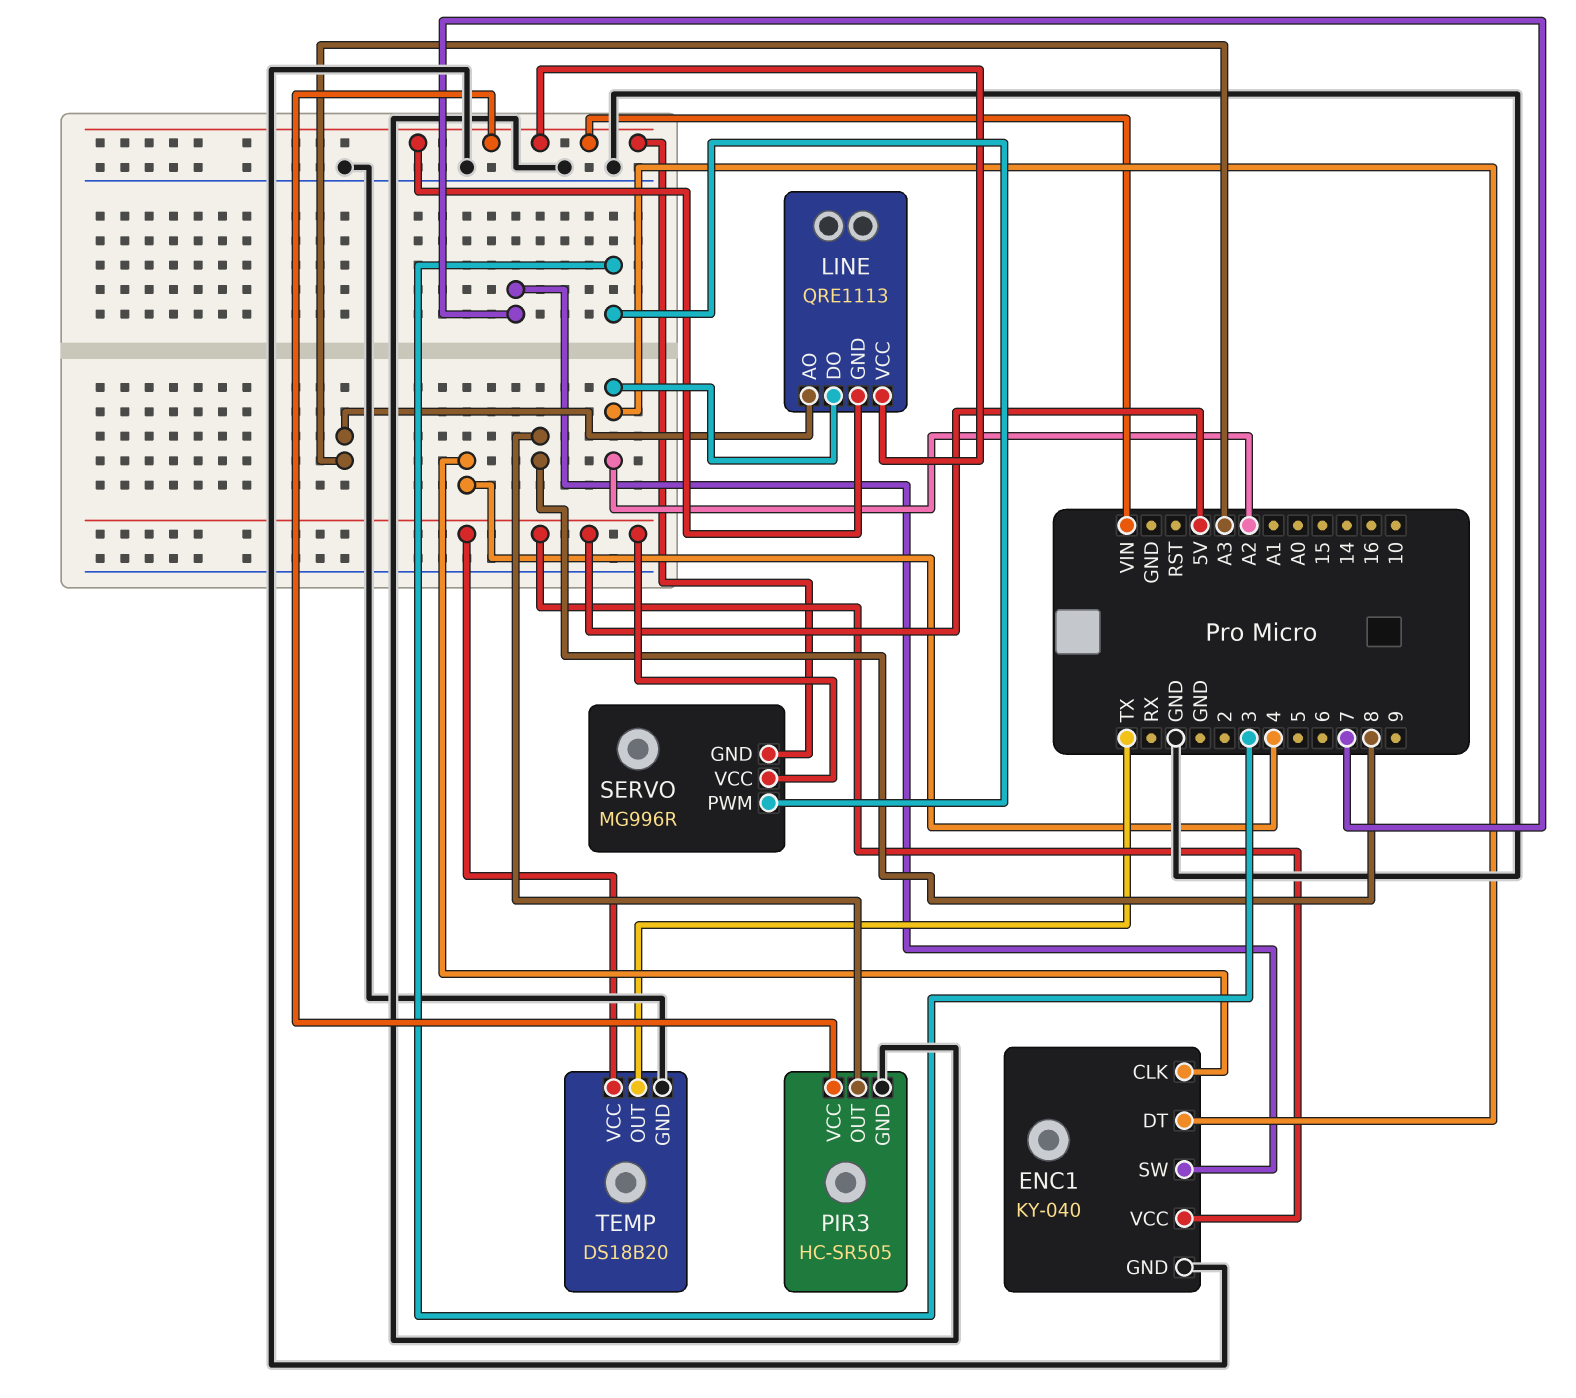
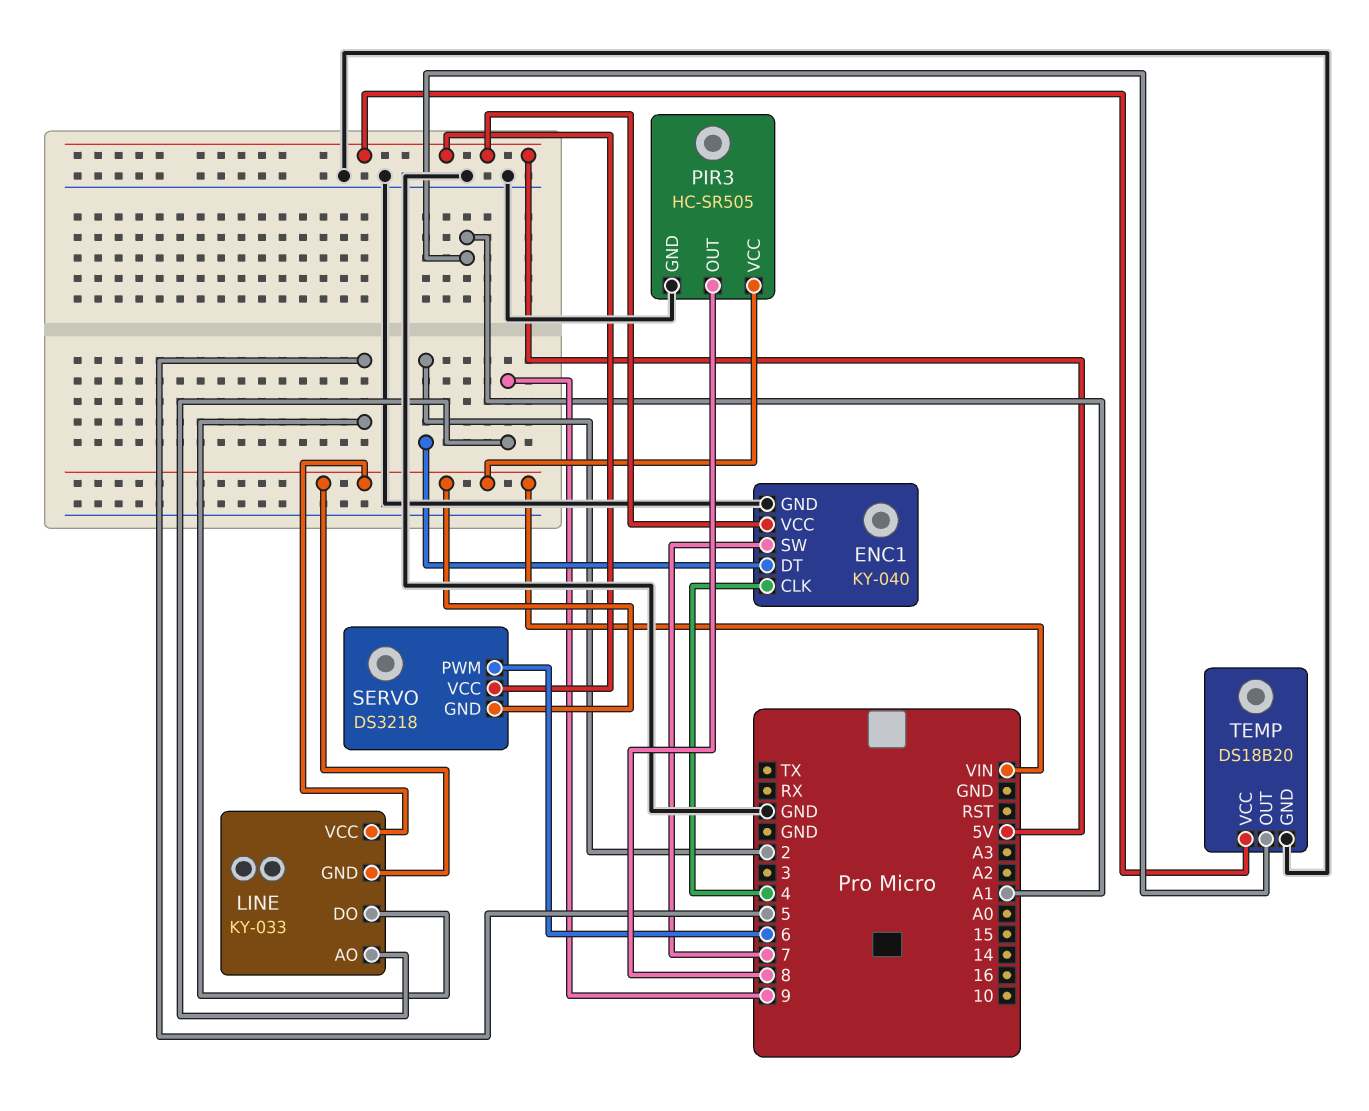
ENC1 pin DT: A2 -> 2
LINE: QRE1113 -> KY-033
LINE pin AO: A3 -> 9
LINE pin DO: A2 -> 5
SERVO: MG996R -> DS3218
SERVO pin PWM: 3 -> 6
TEMP pin OUT: TX -> A1

